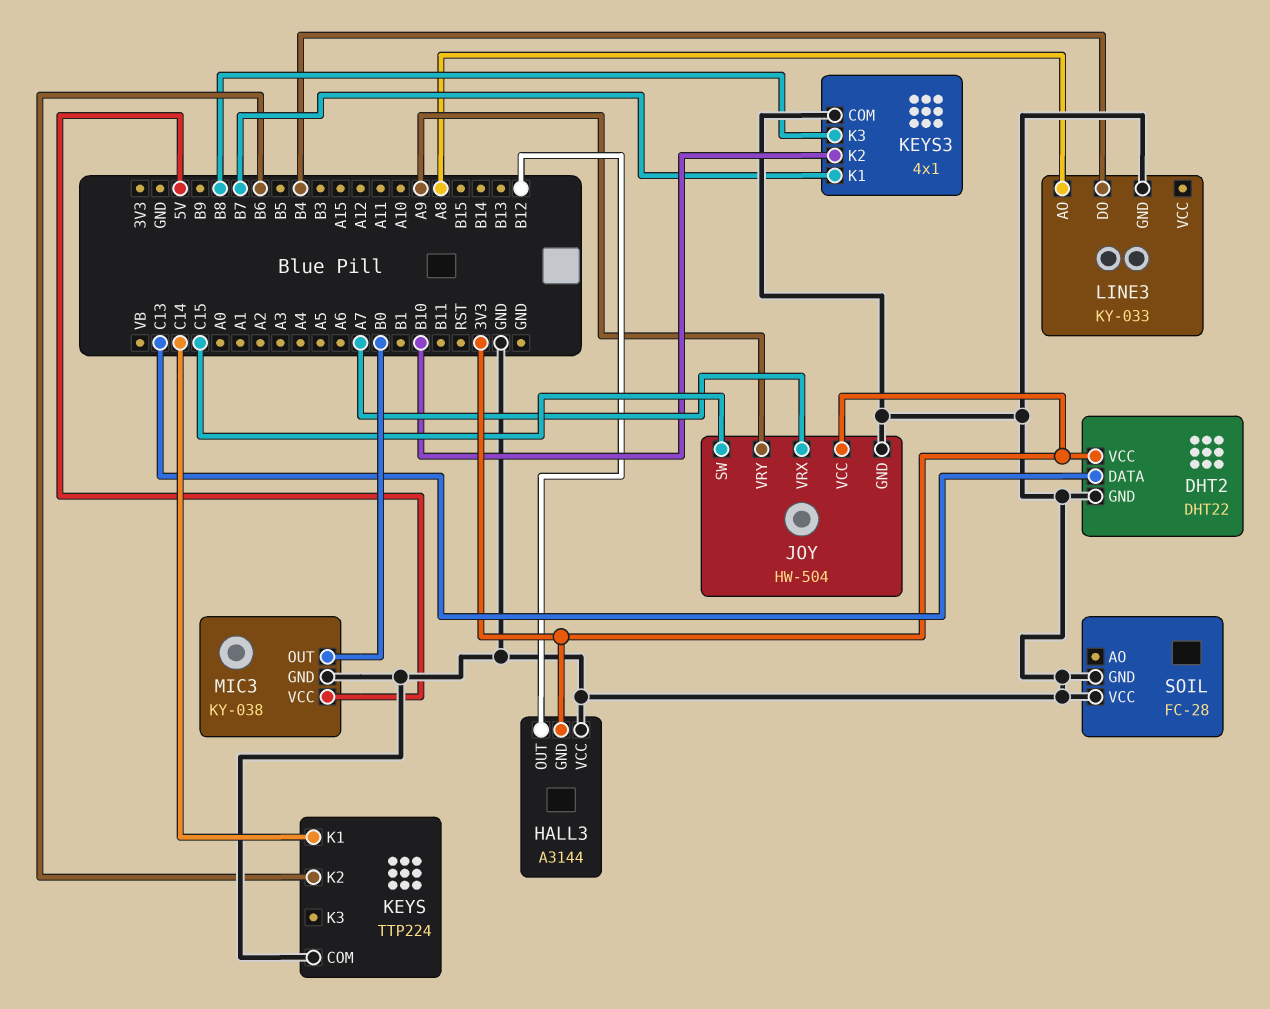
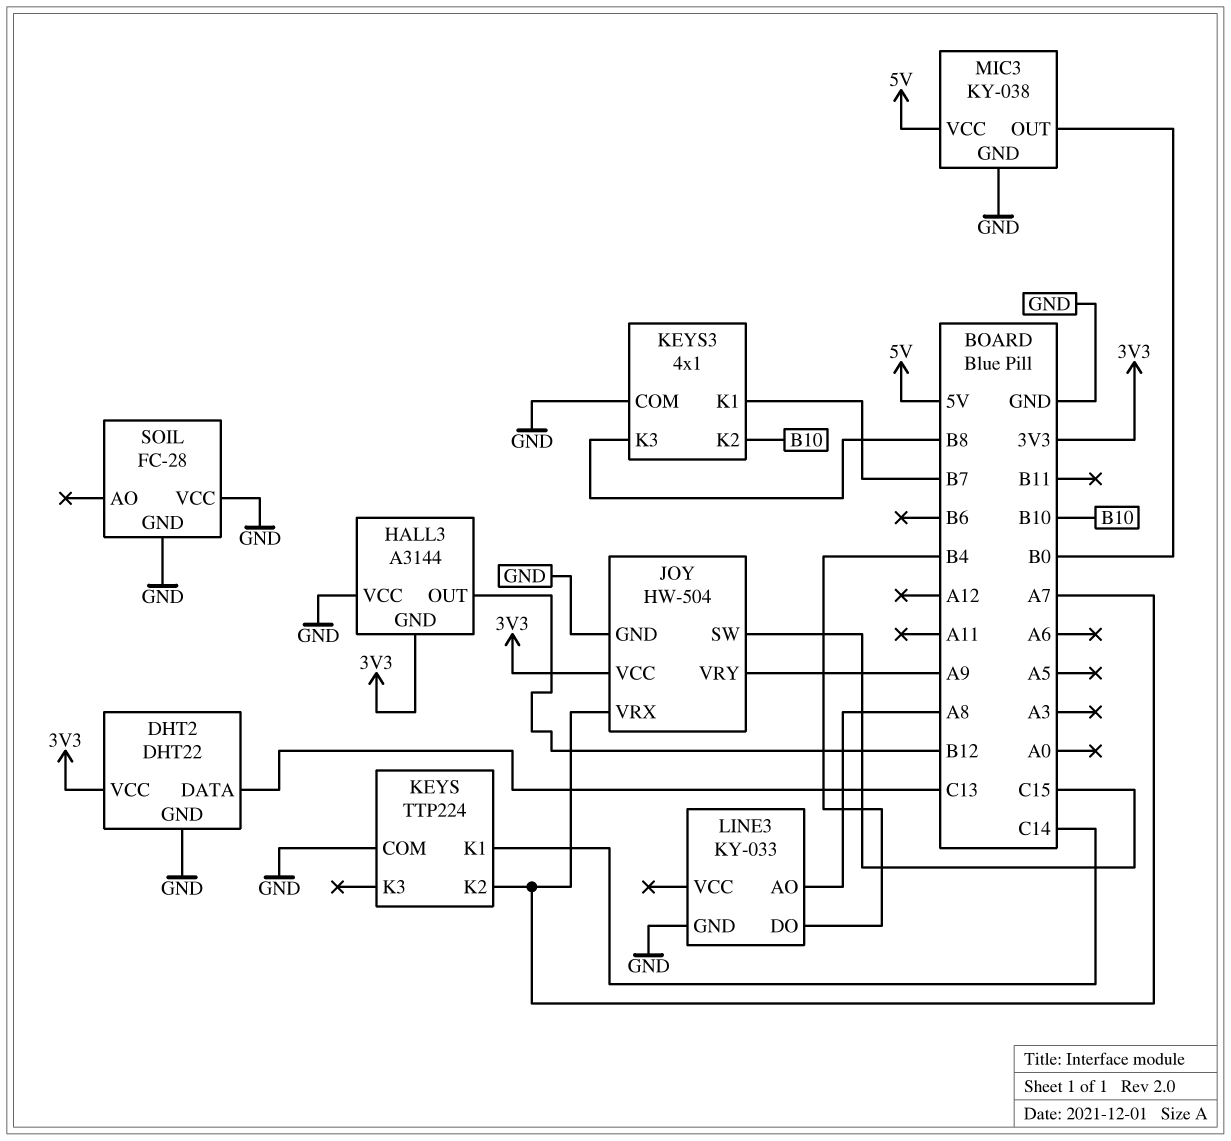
KEYS pin K2: B6 -> A7

